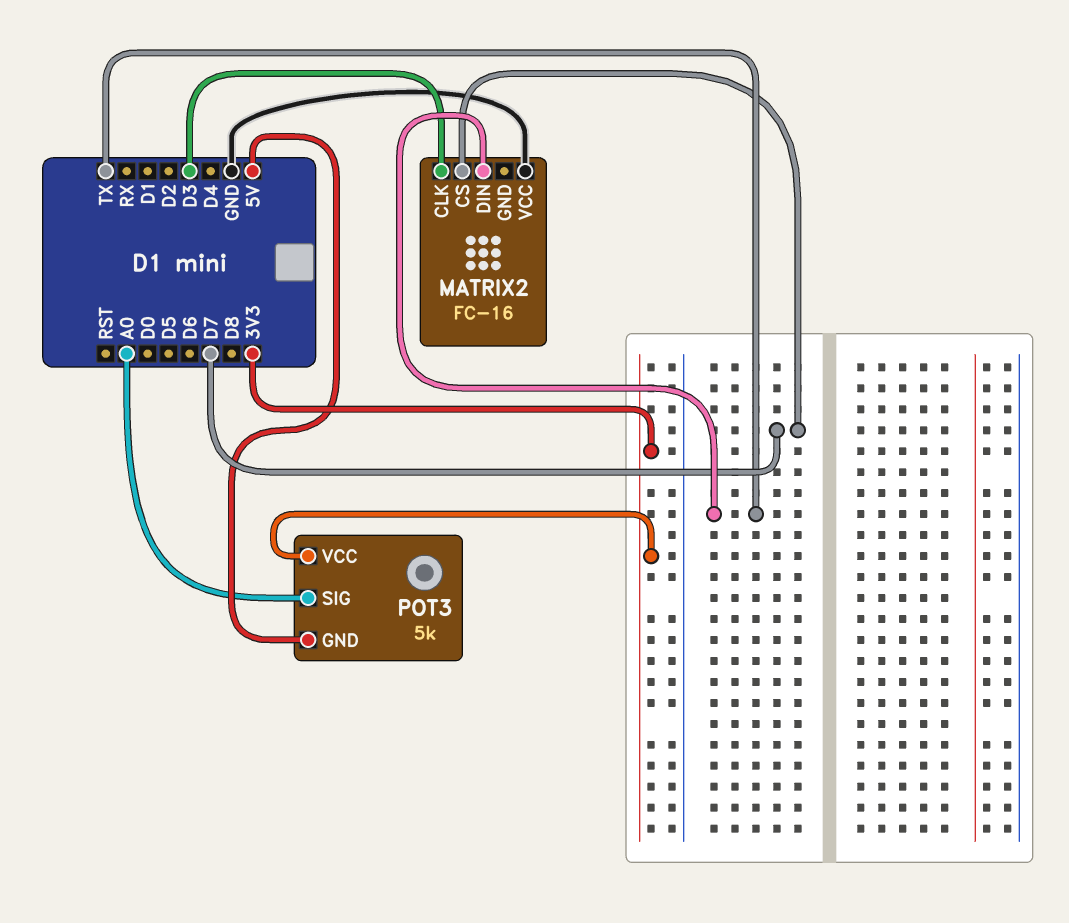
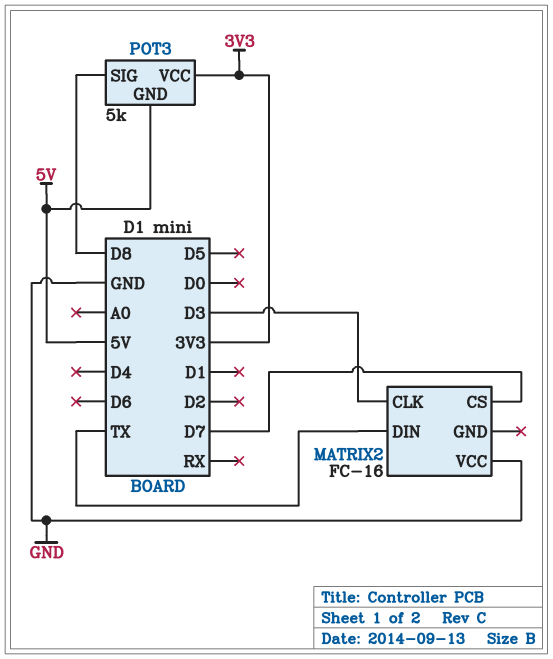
POT3 pin SIG: A0 -> D8

